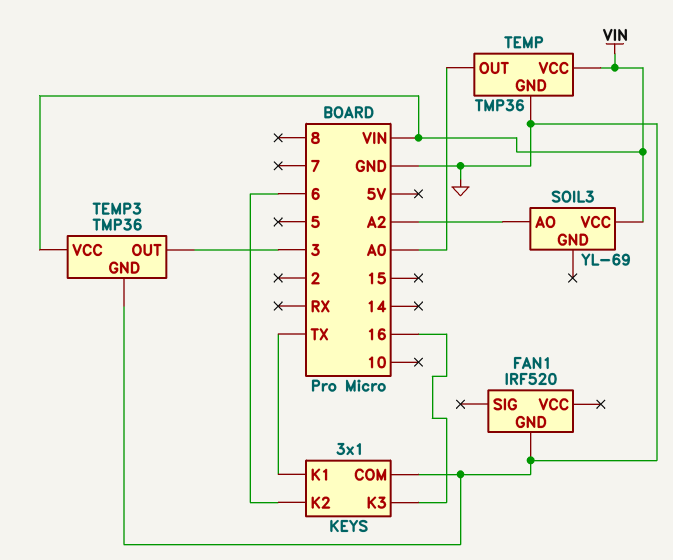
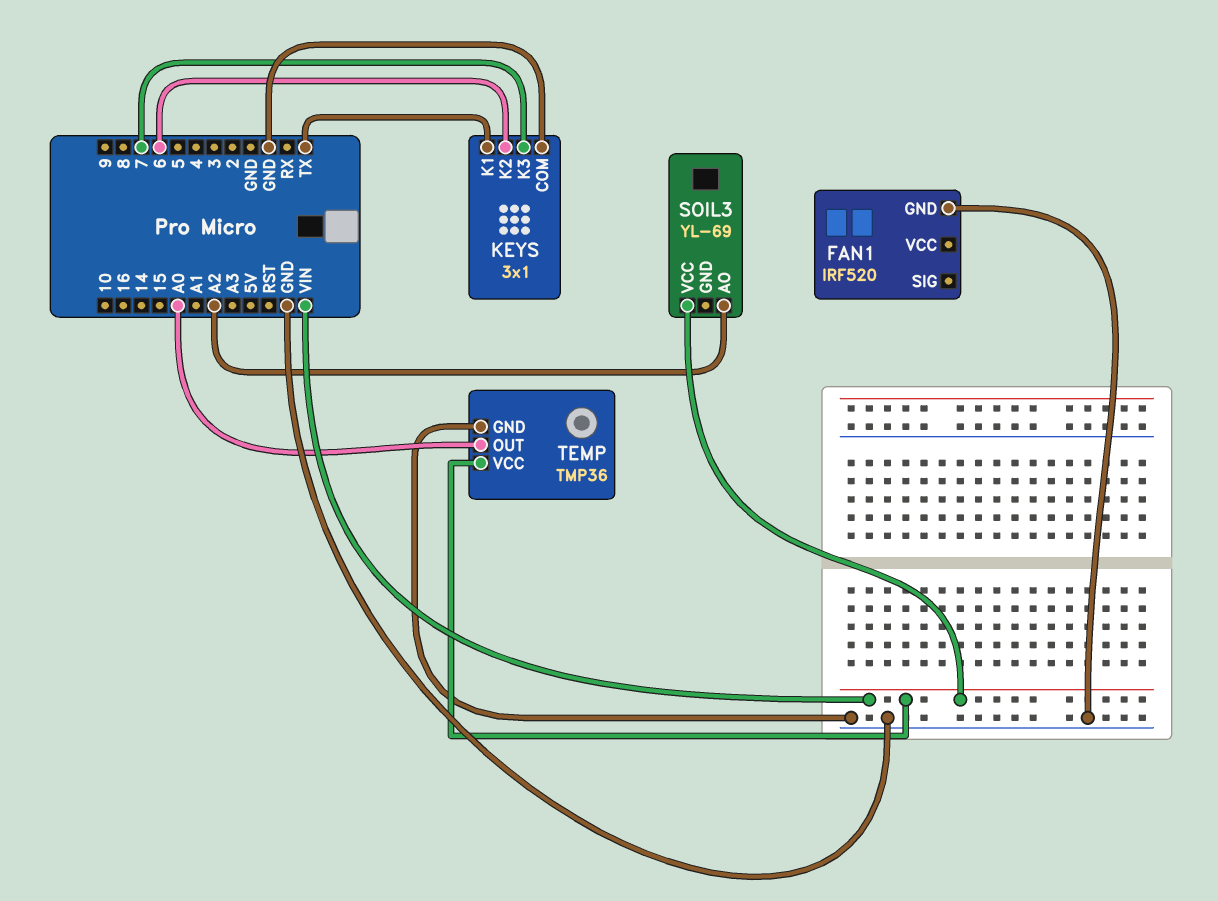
KEYS pin K3: 16 -> 7
TEMP3: TMP36 -> none
TEMP3 pin GND: GND -> none
TEMP3 pin OUT: 3 -> none
TEMP3 pin VCC: VIN -> none

